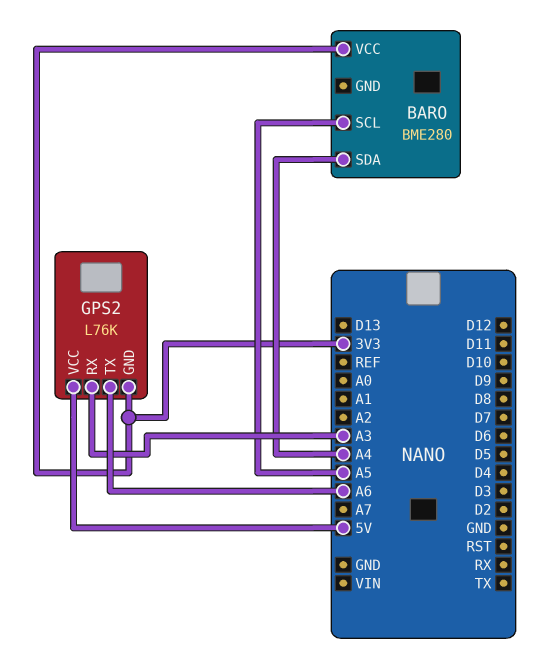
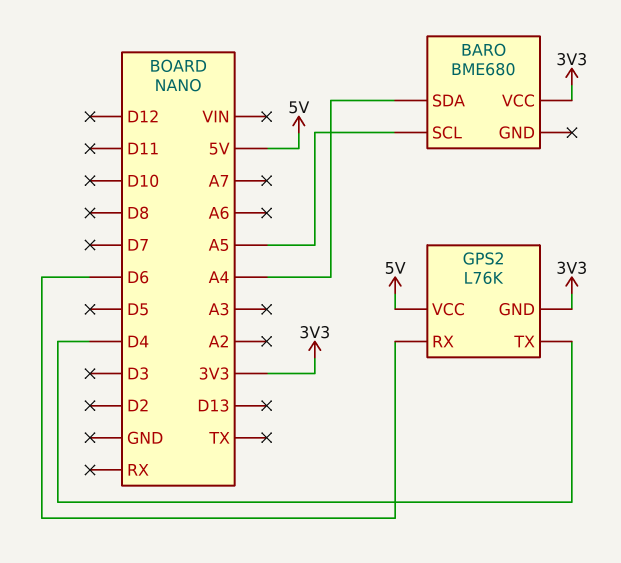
BARO: BME280 -> BME680
GPS2 pin RX: A3 -> D6
GPS2 pin TX: A6 -> D4

